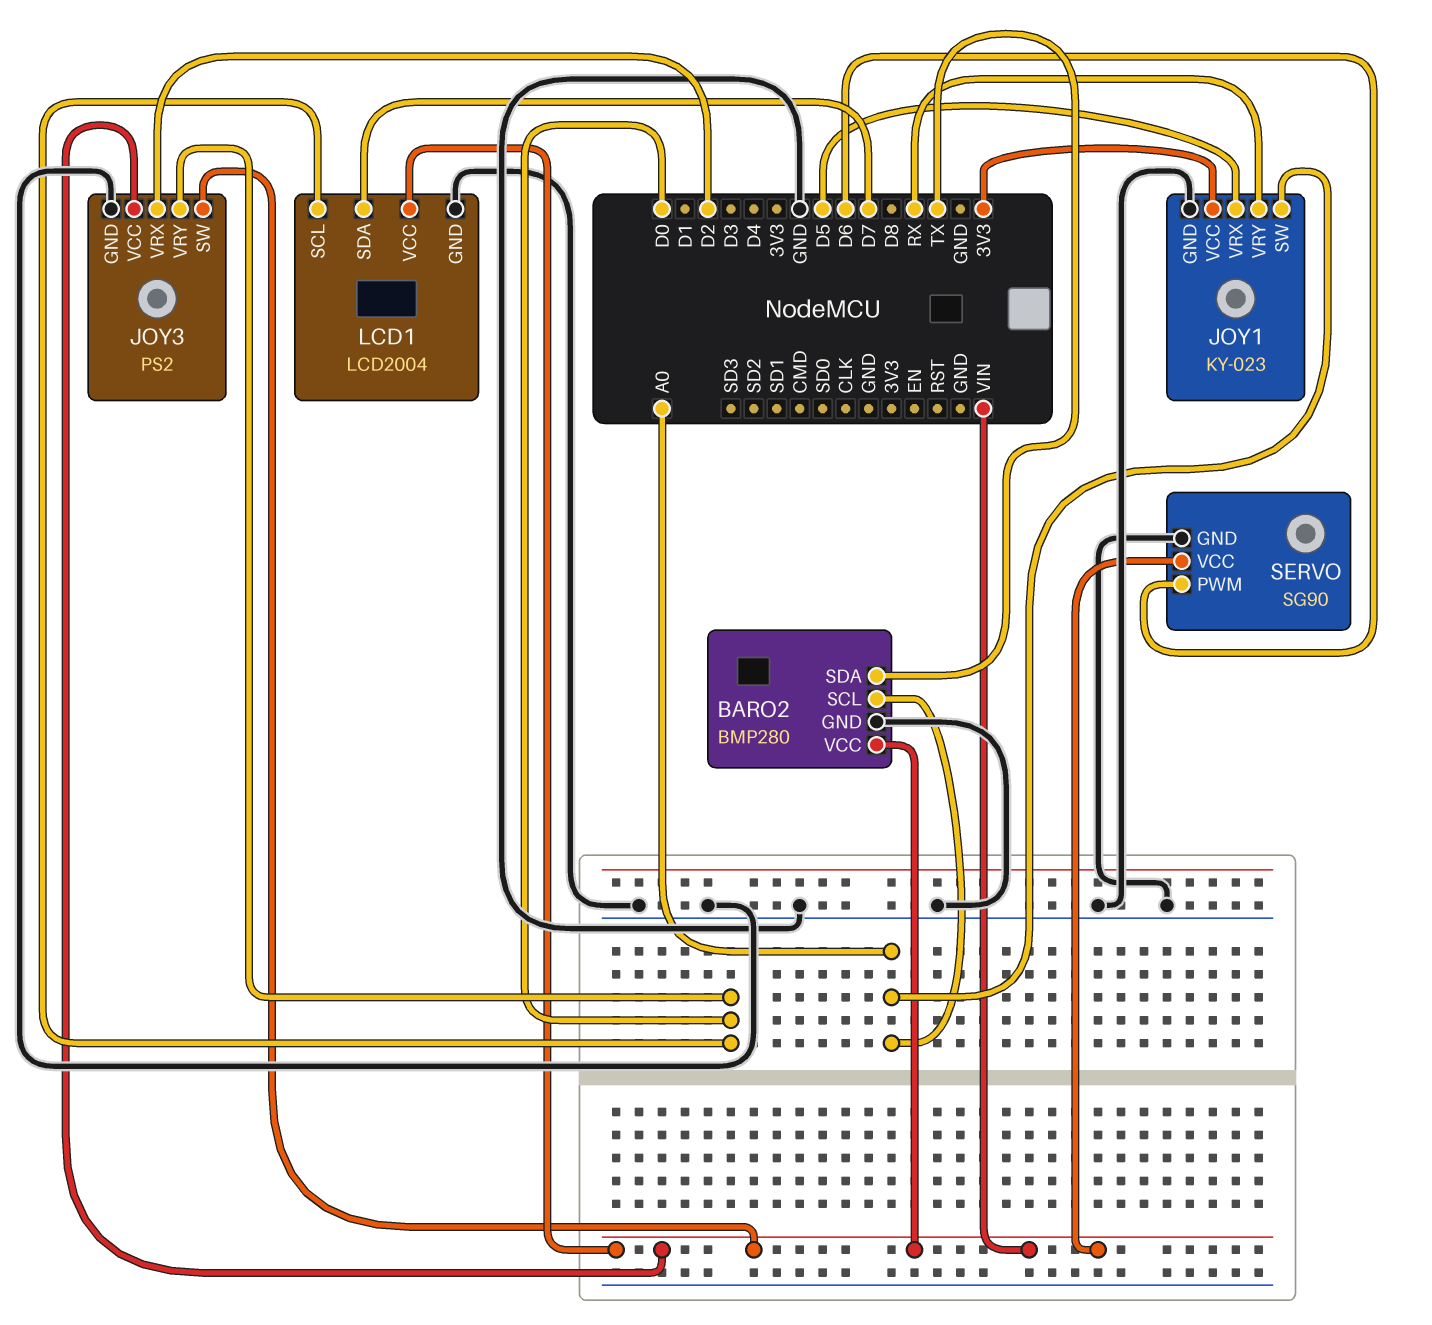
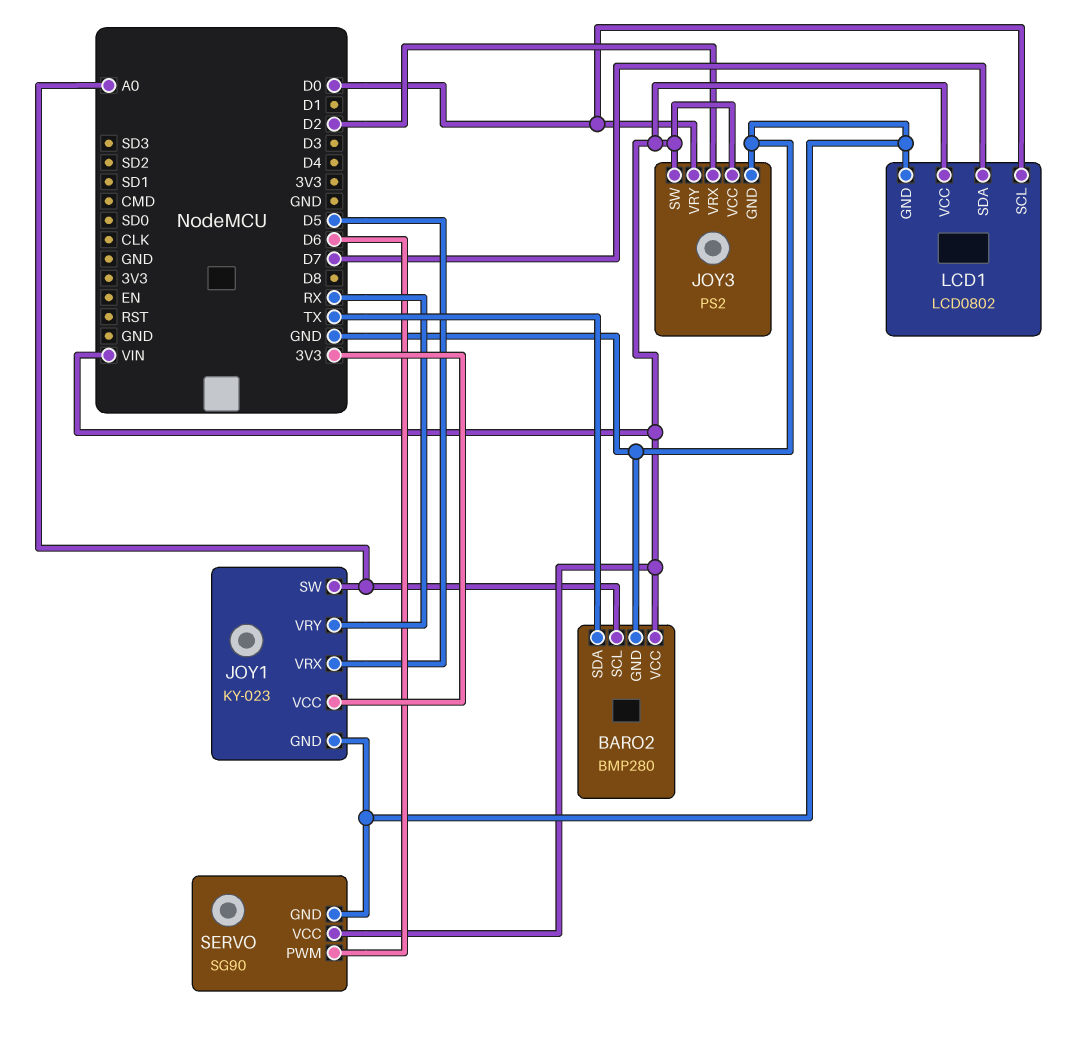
LCD1: LCD2004 -> LCD0802

